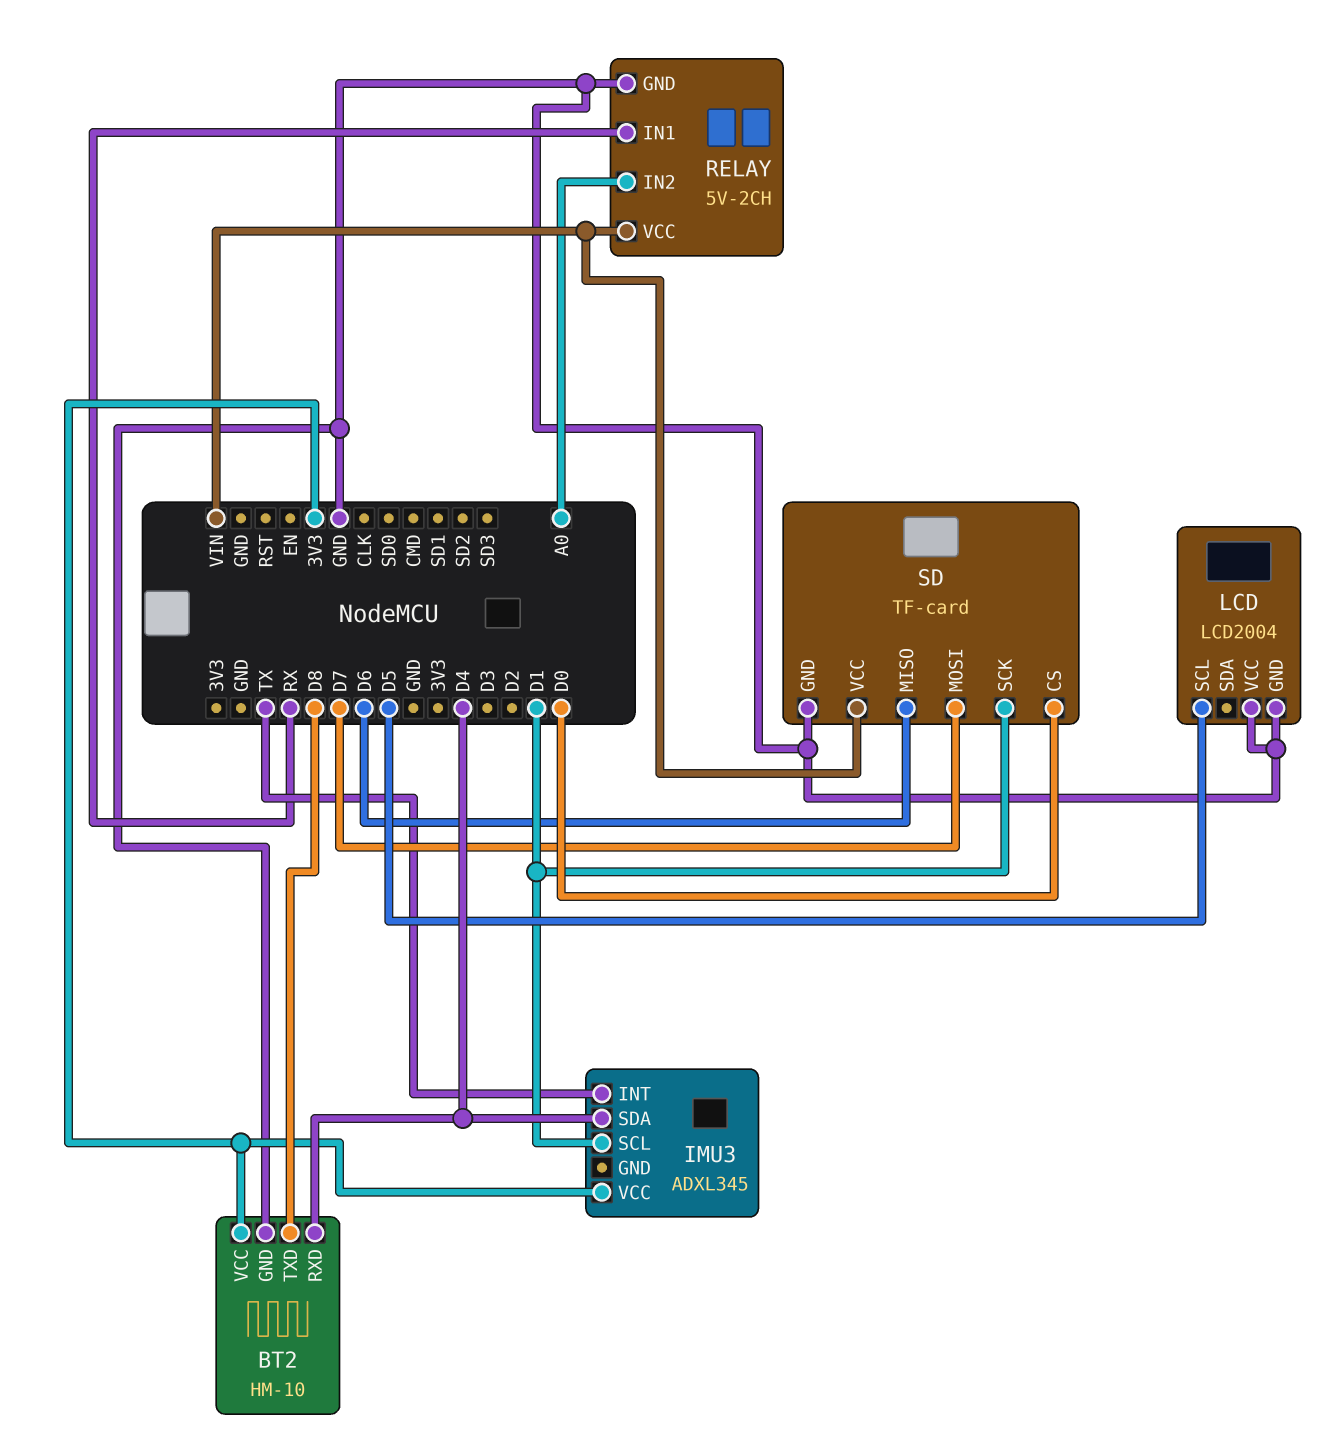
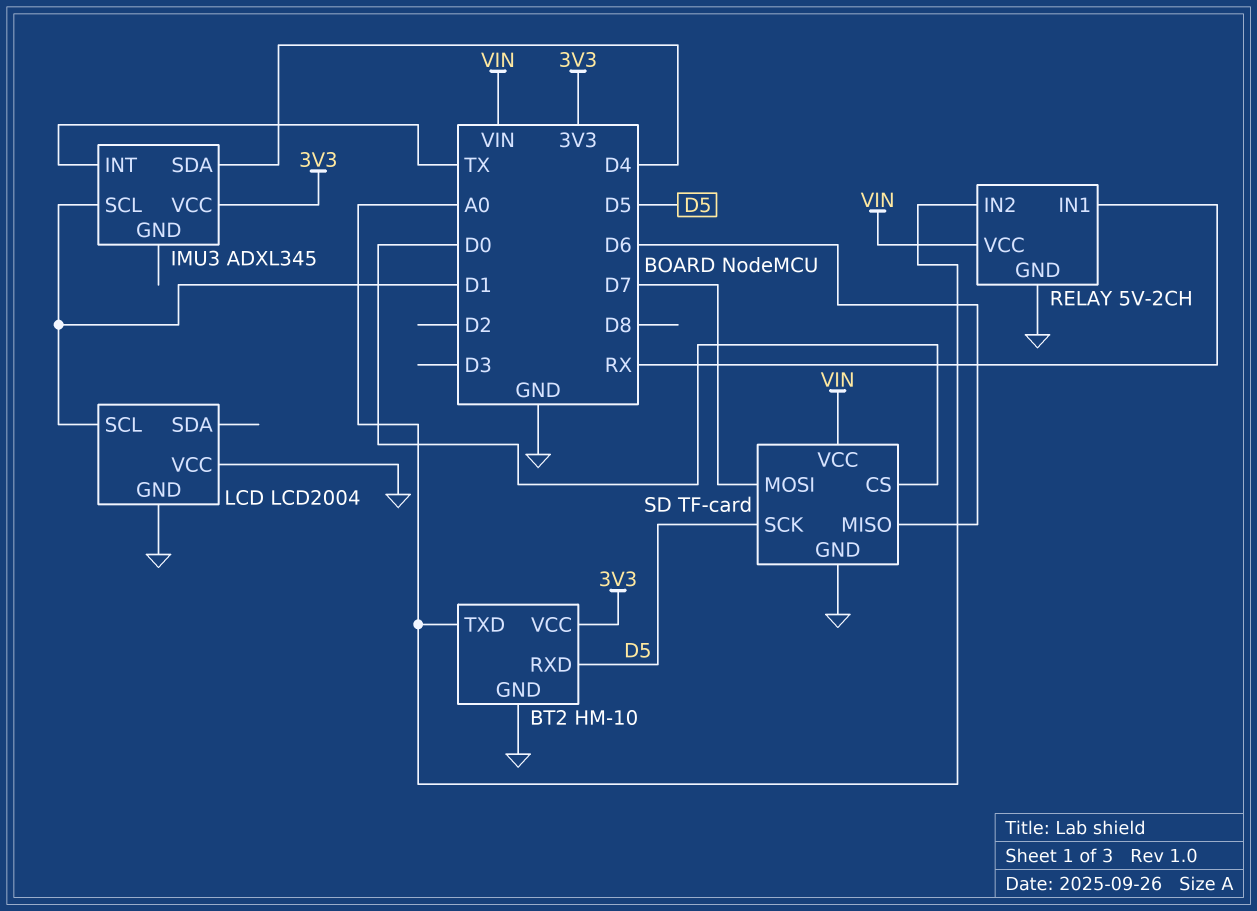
BT2 pin RXD: D4 -> D5
BT2 pin TXD: D8 -> A0
LCD pin SCL: D5 -> D1
SD pin SCK: D1 -> D5

